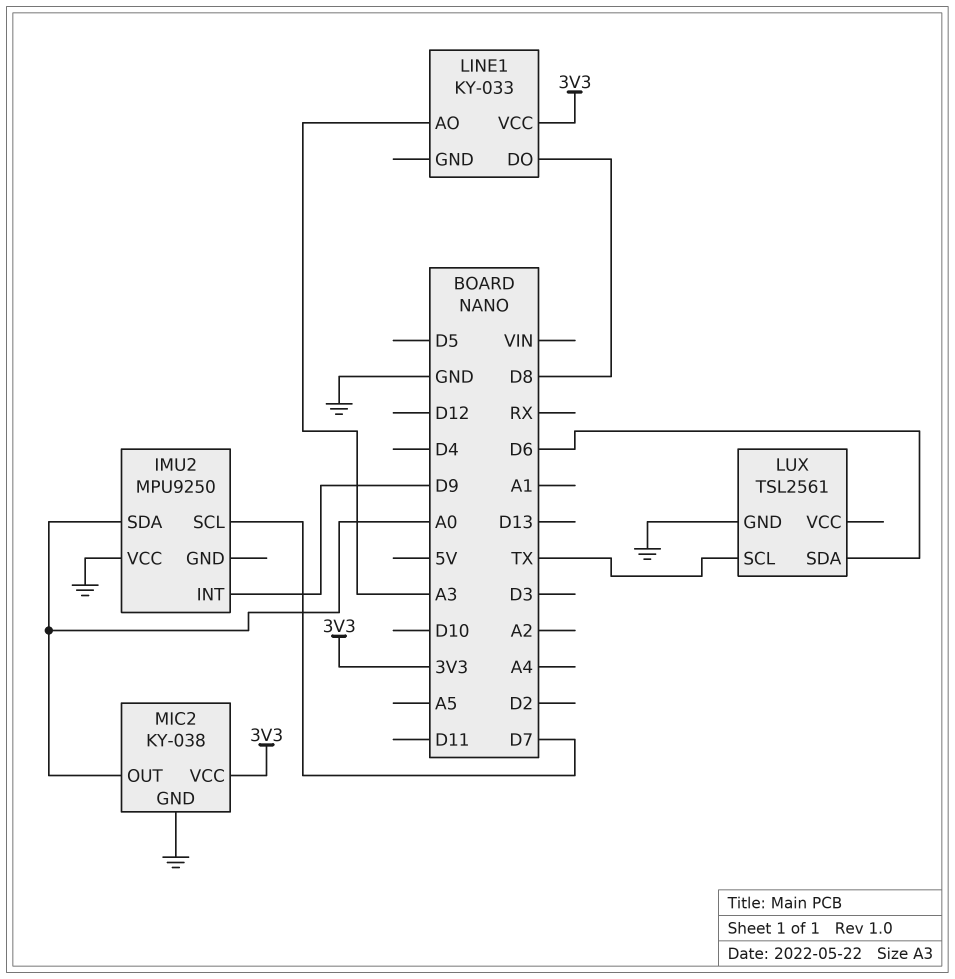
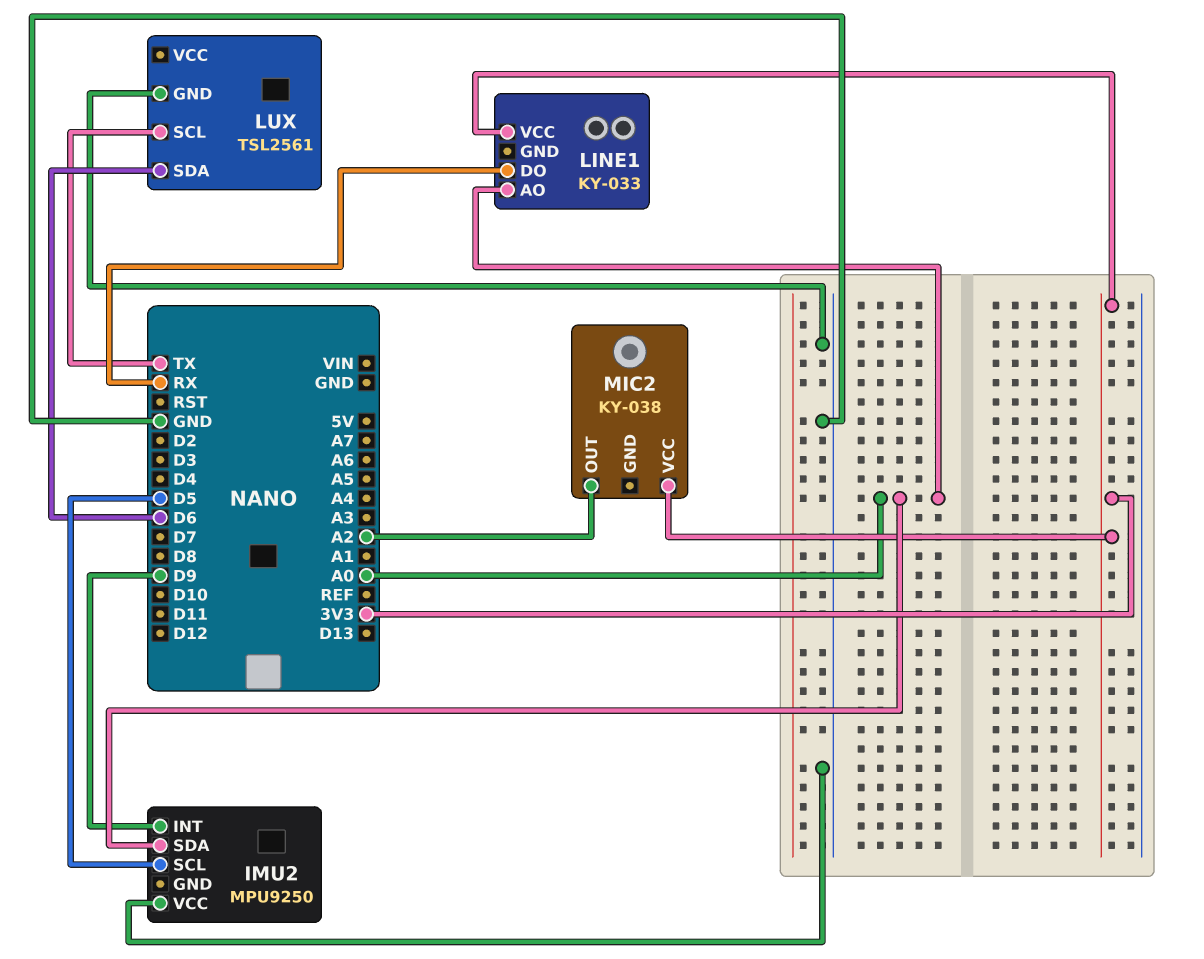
IMU2 pin SCL: D7 -> D5
LINE1 pin AO: A3 -> A0
LINE1 pin DO: D8 -> RX
MIC2 pin GND: GND -> none
MIC2 pin OUT: A0 -> A2

